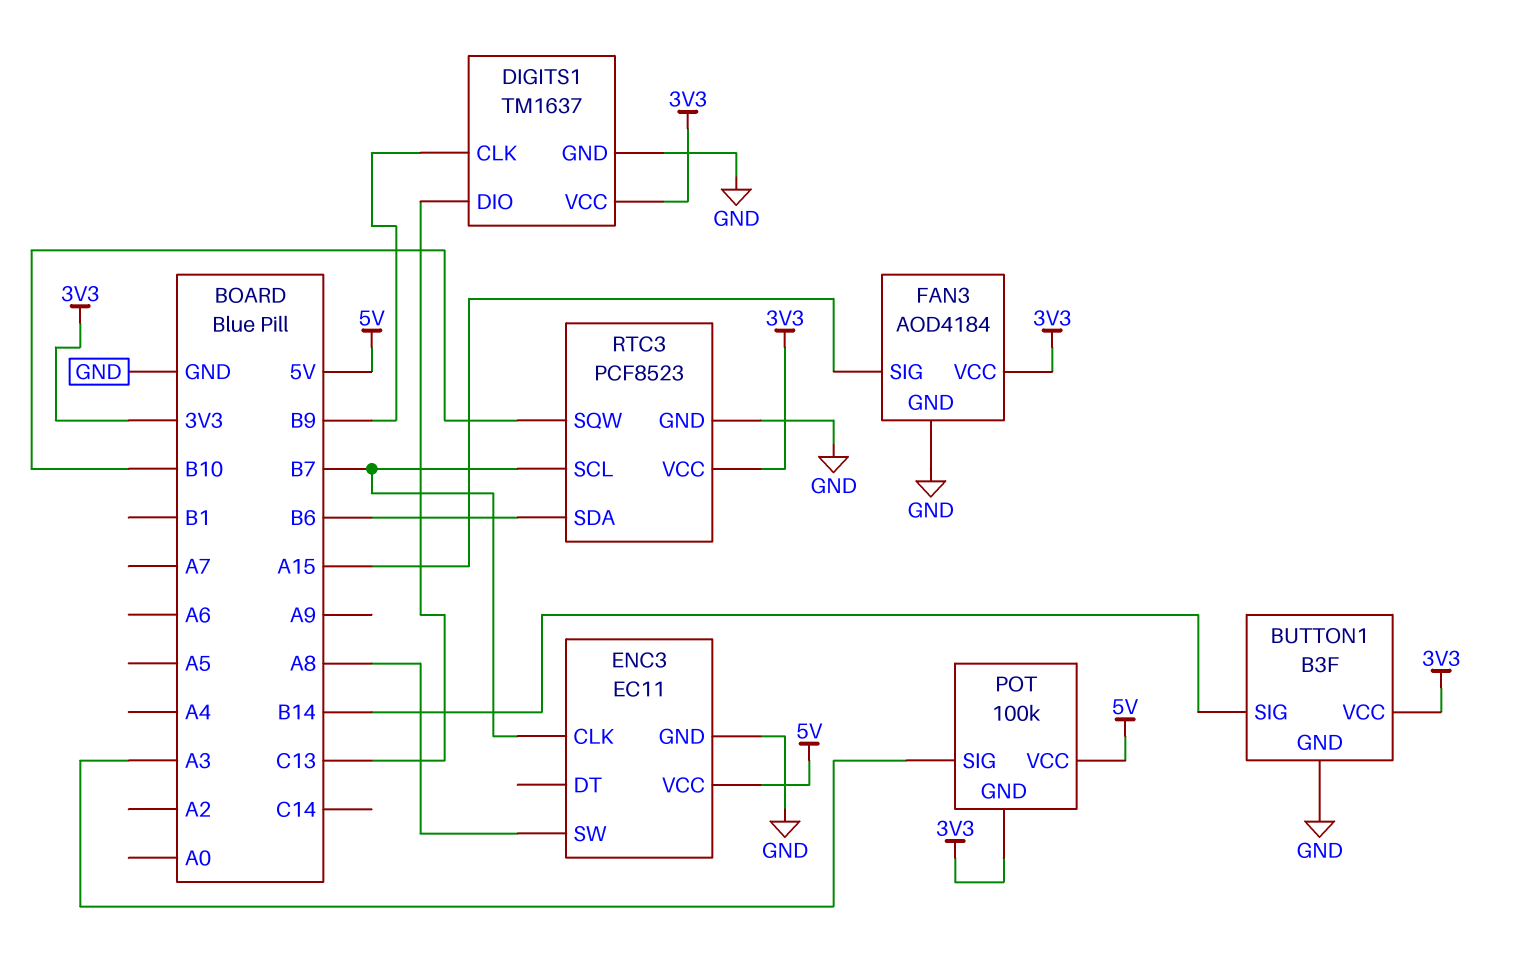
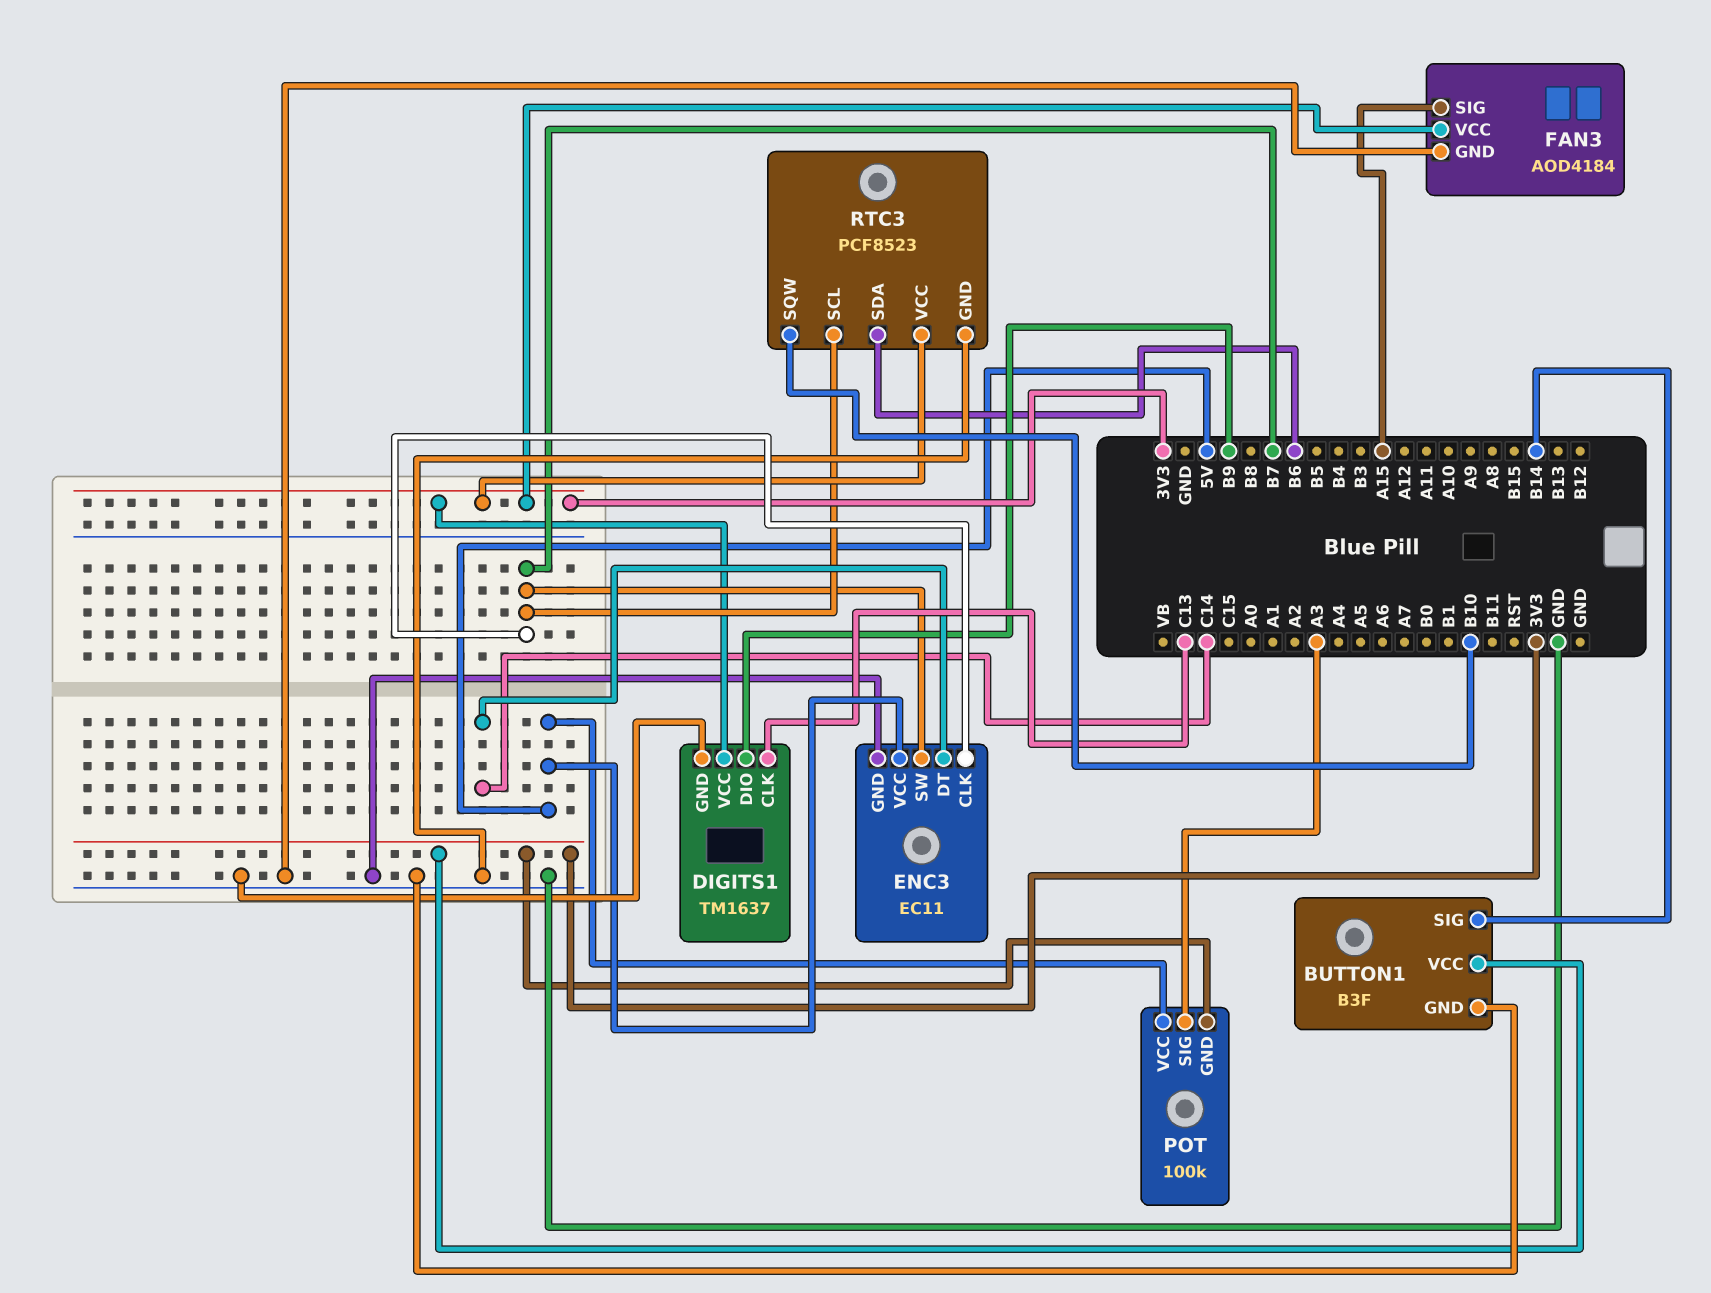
DIGITS1 pin CLK: B9 -> C13
DIGITS1 pin DIO: C13 -> B9
ENC3 pin DT: none -> C14
ENC3 pin SW: A8 -> B7

